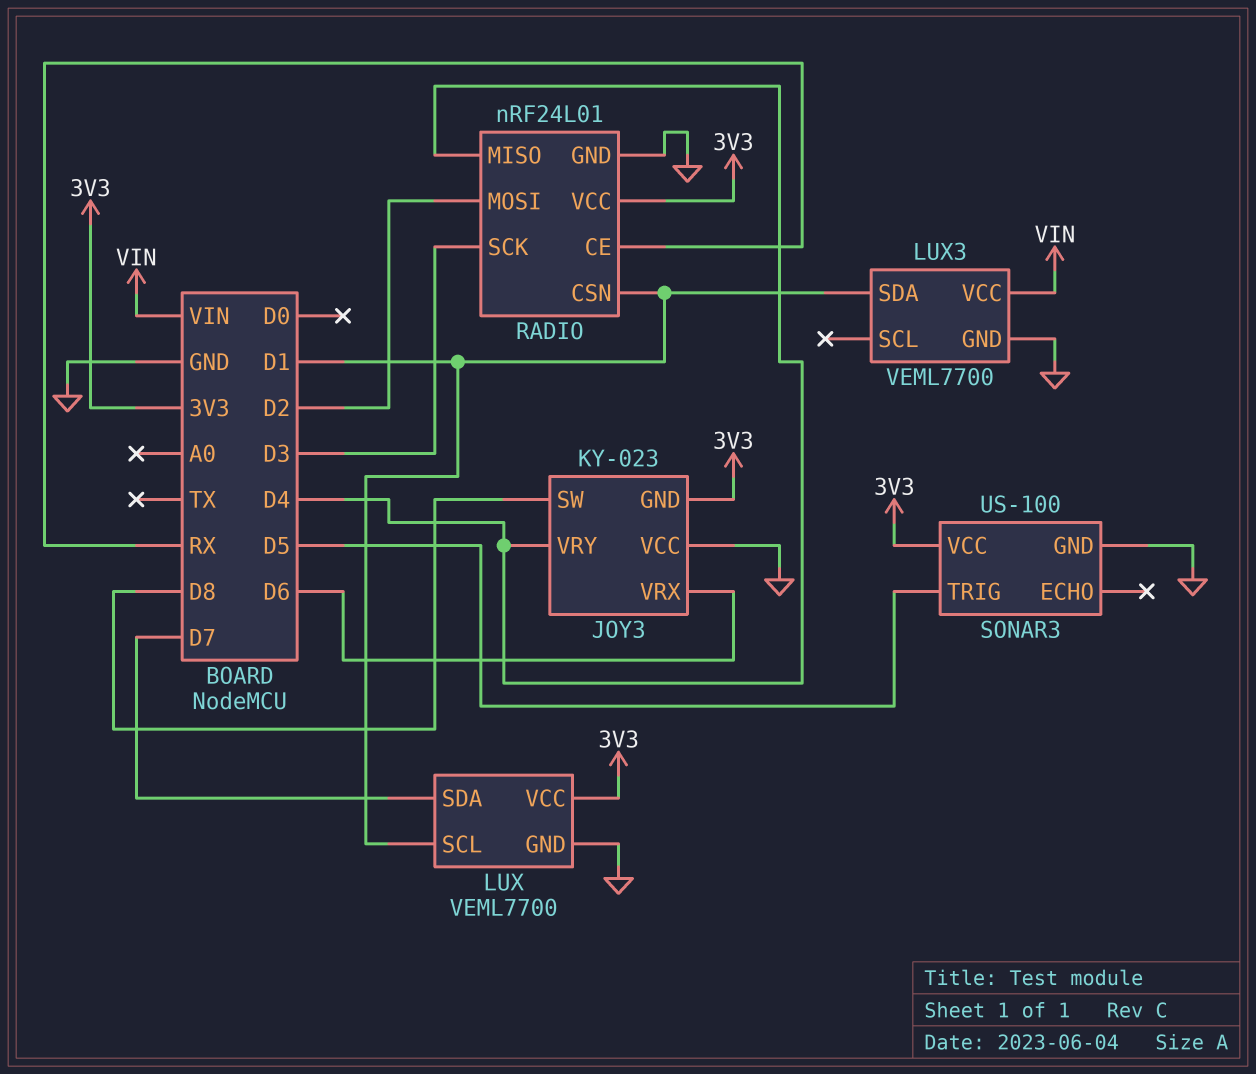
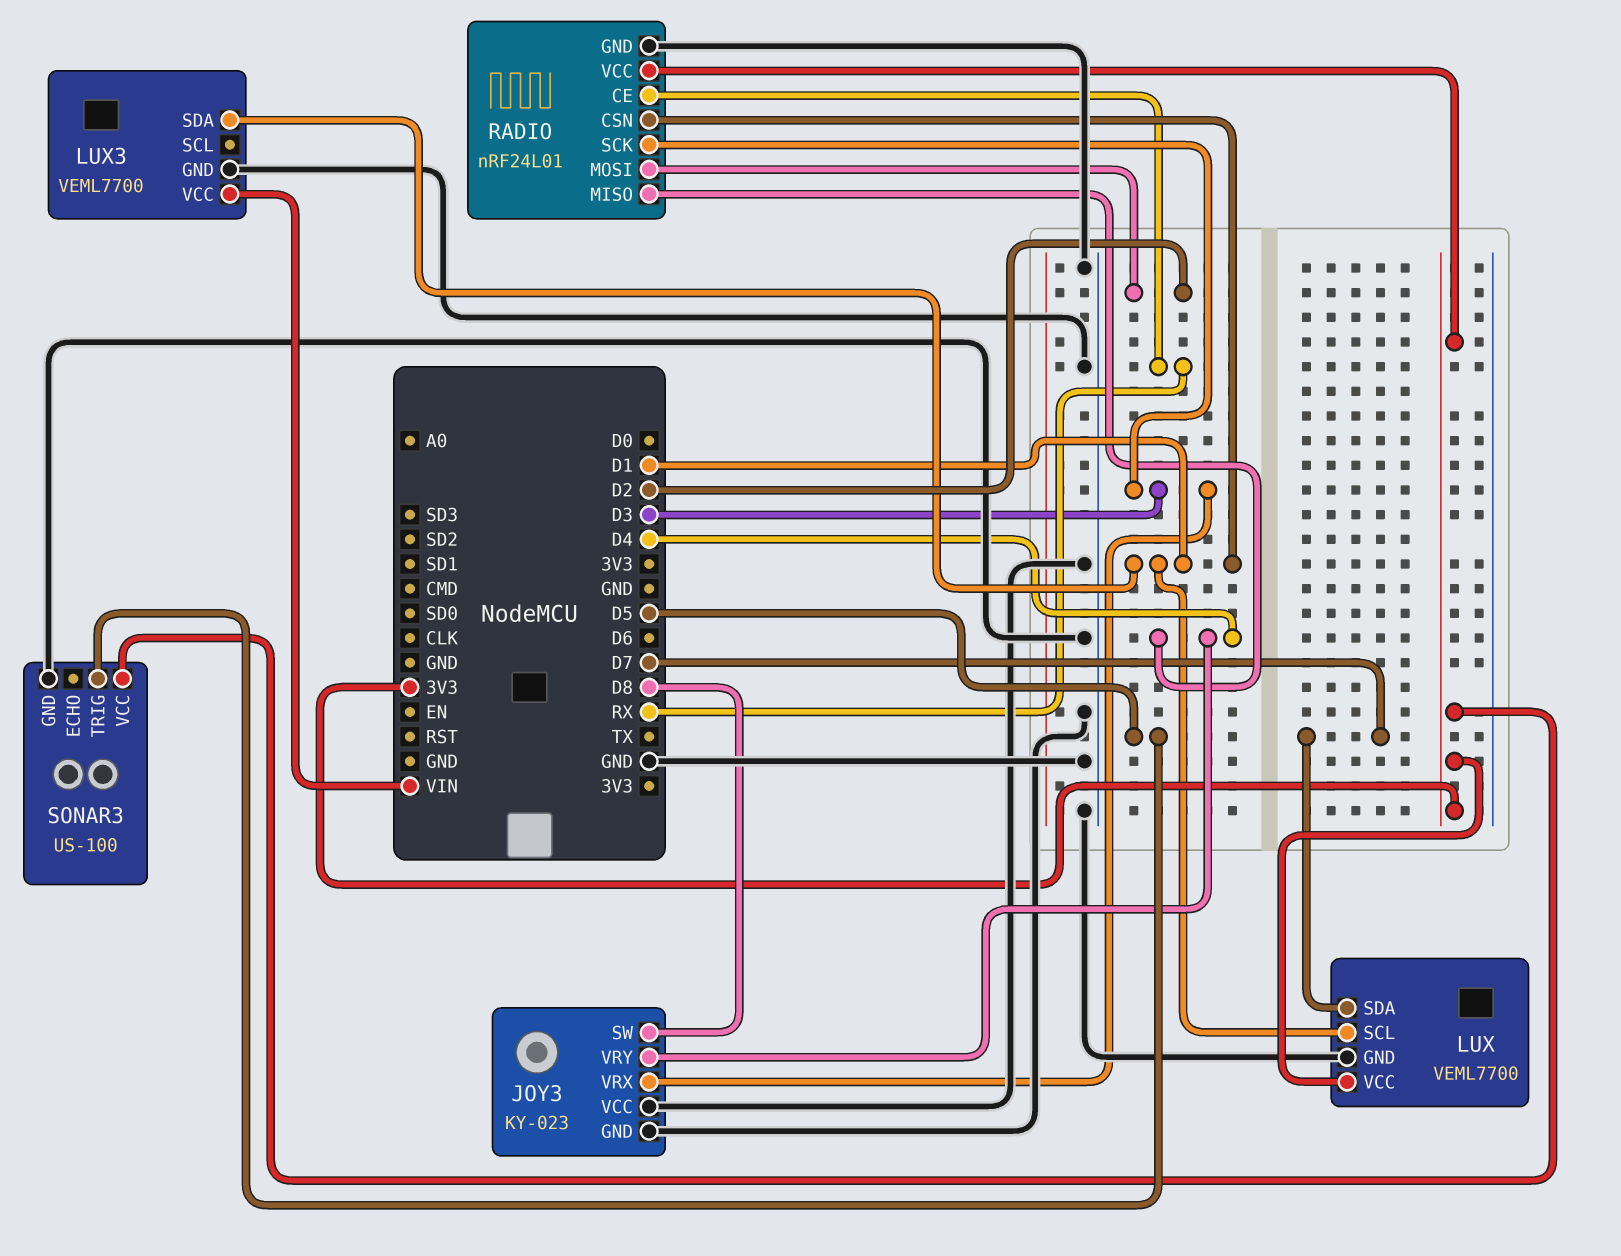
JOY3 pin GND: 3V3 -> GND
JOY3 pin VRX: D6 -> D3

